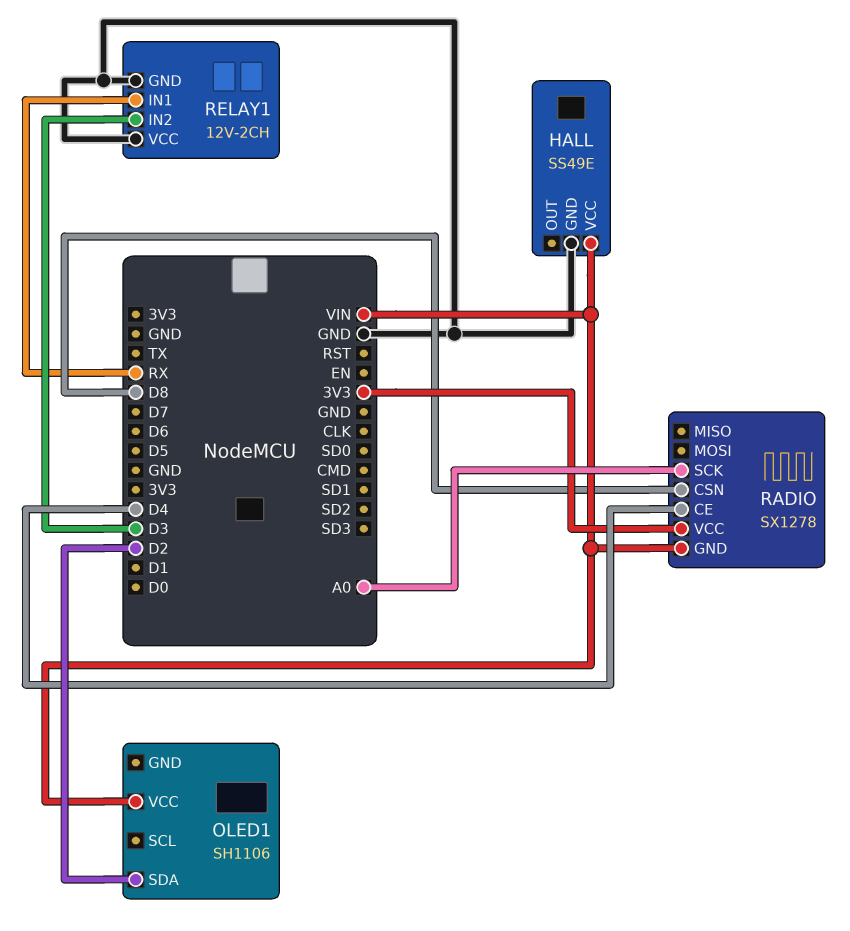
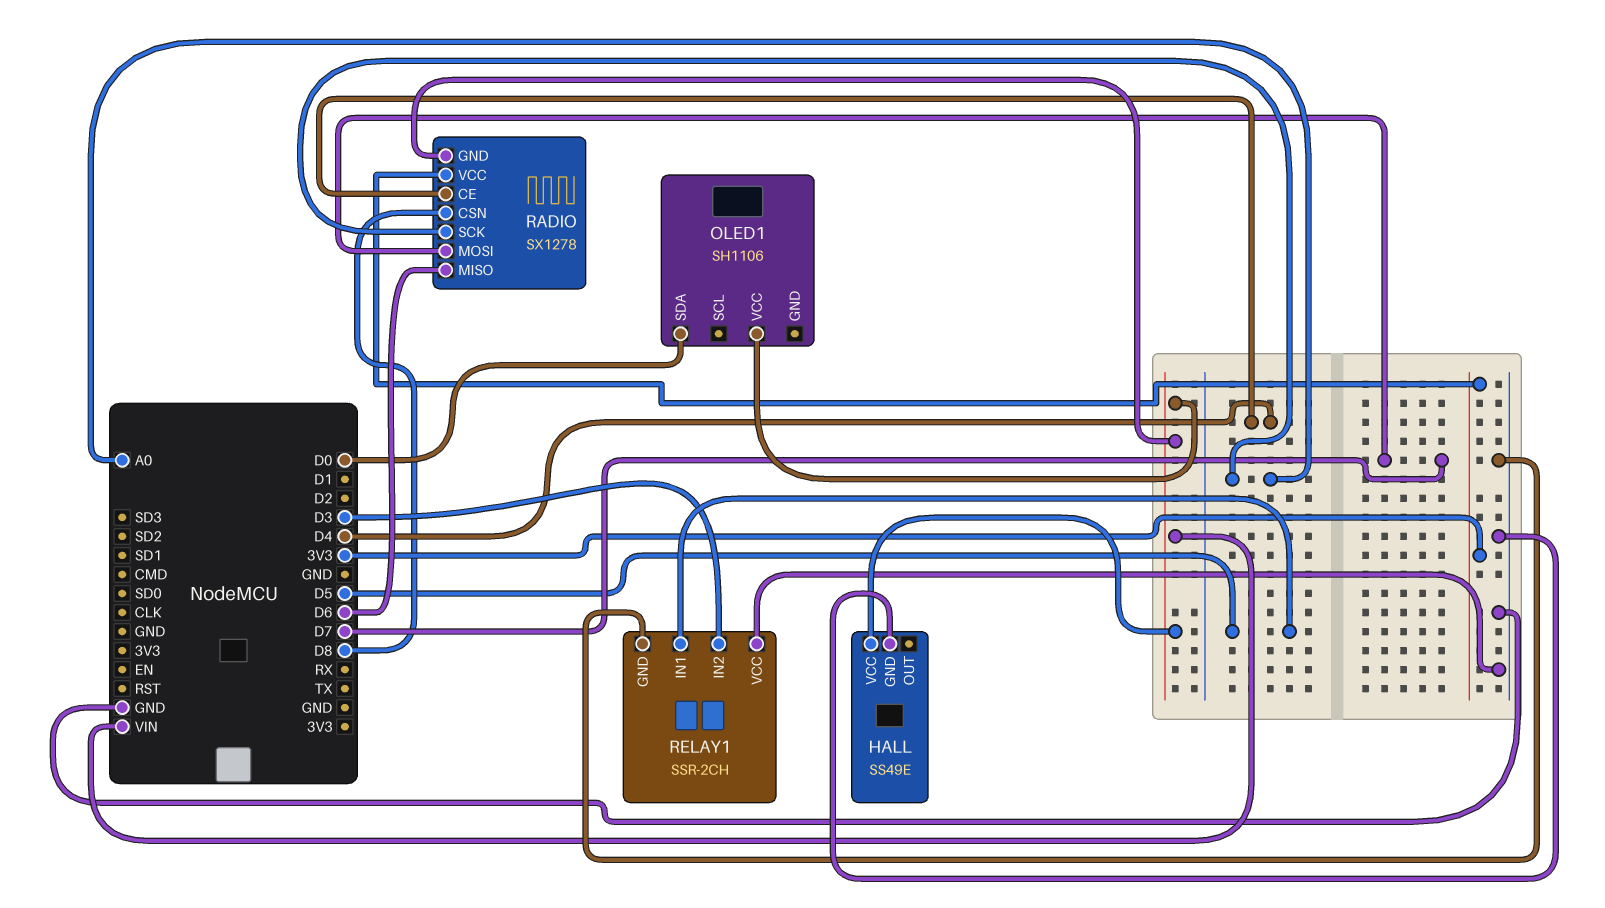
OLED1 pin SDA: D2 -> D0
RADIO pin MISO: none -> D6
RADIO pin MOSI: none -> D7
RELAY1: 12V-2CH -> SSR-2CH
RELAY1 pin IN1: RX -> D5

